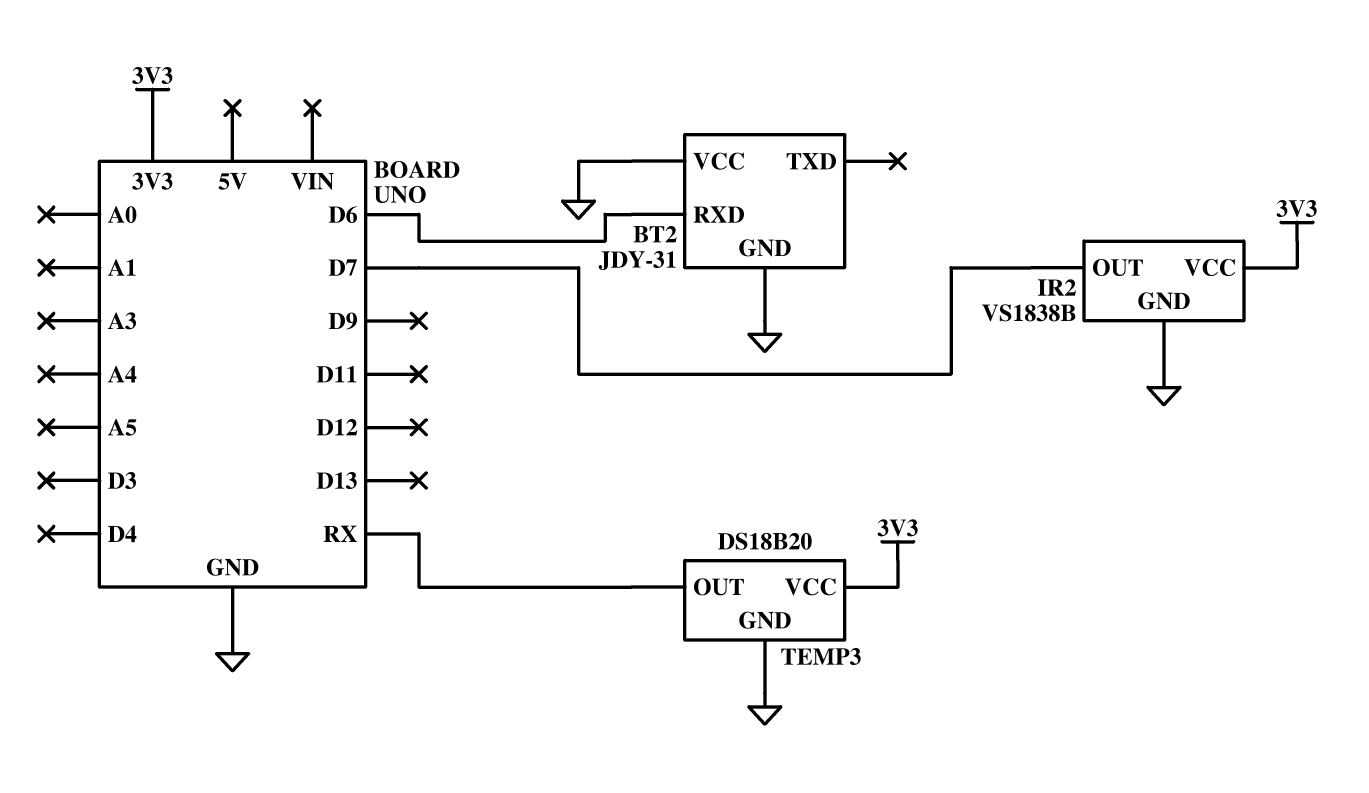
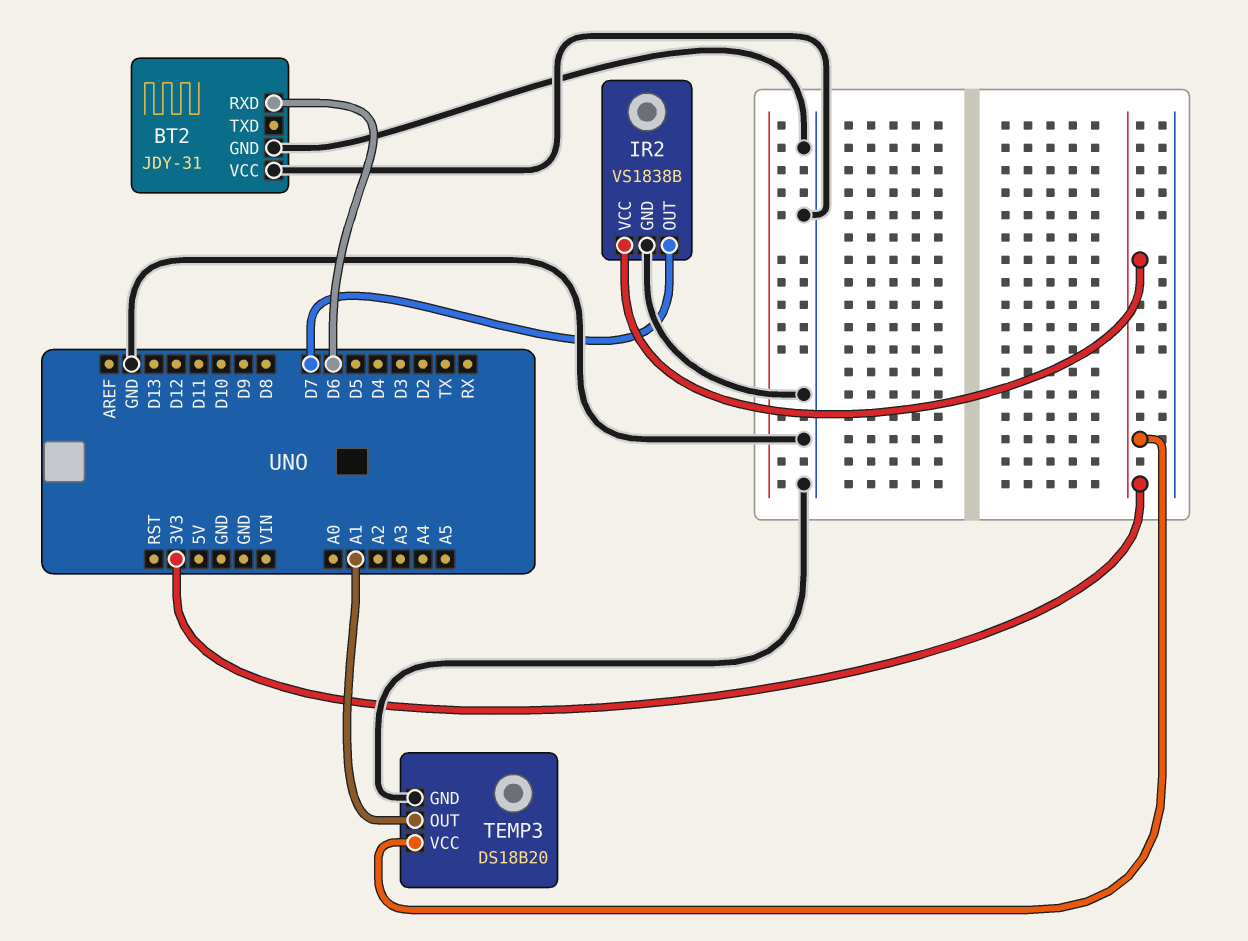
TEMP3 pin OUT: RX -> A1

